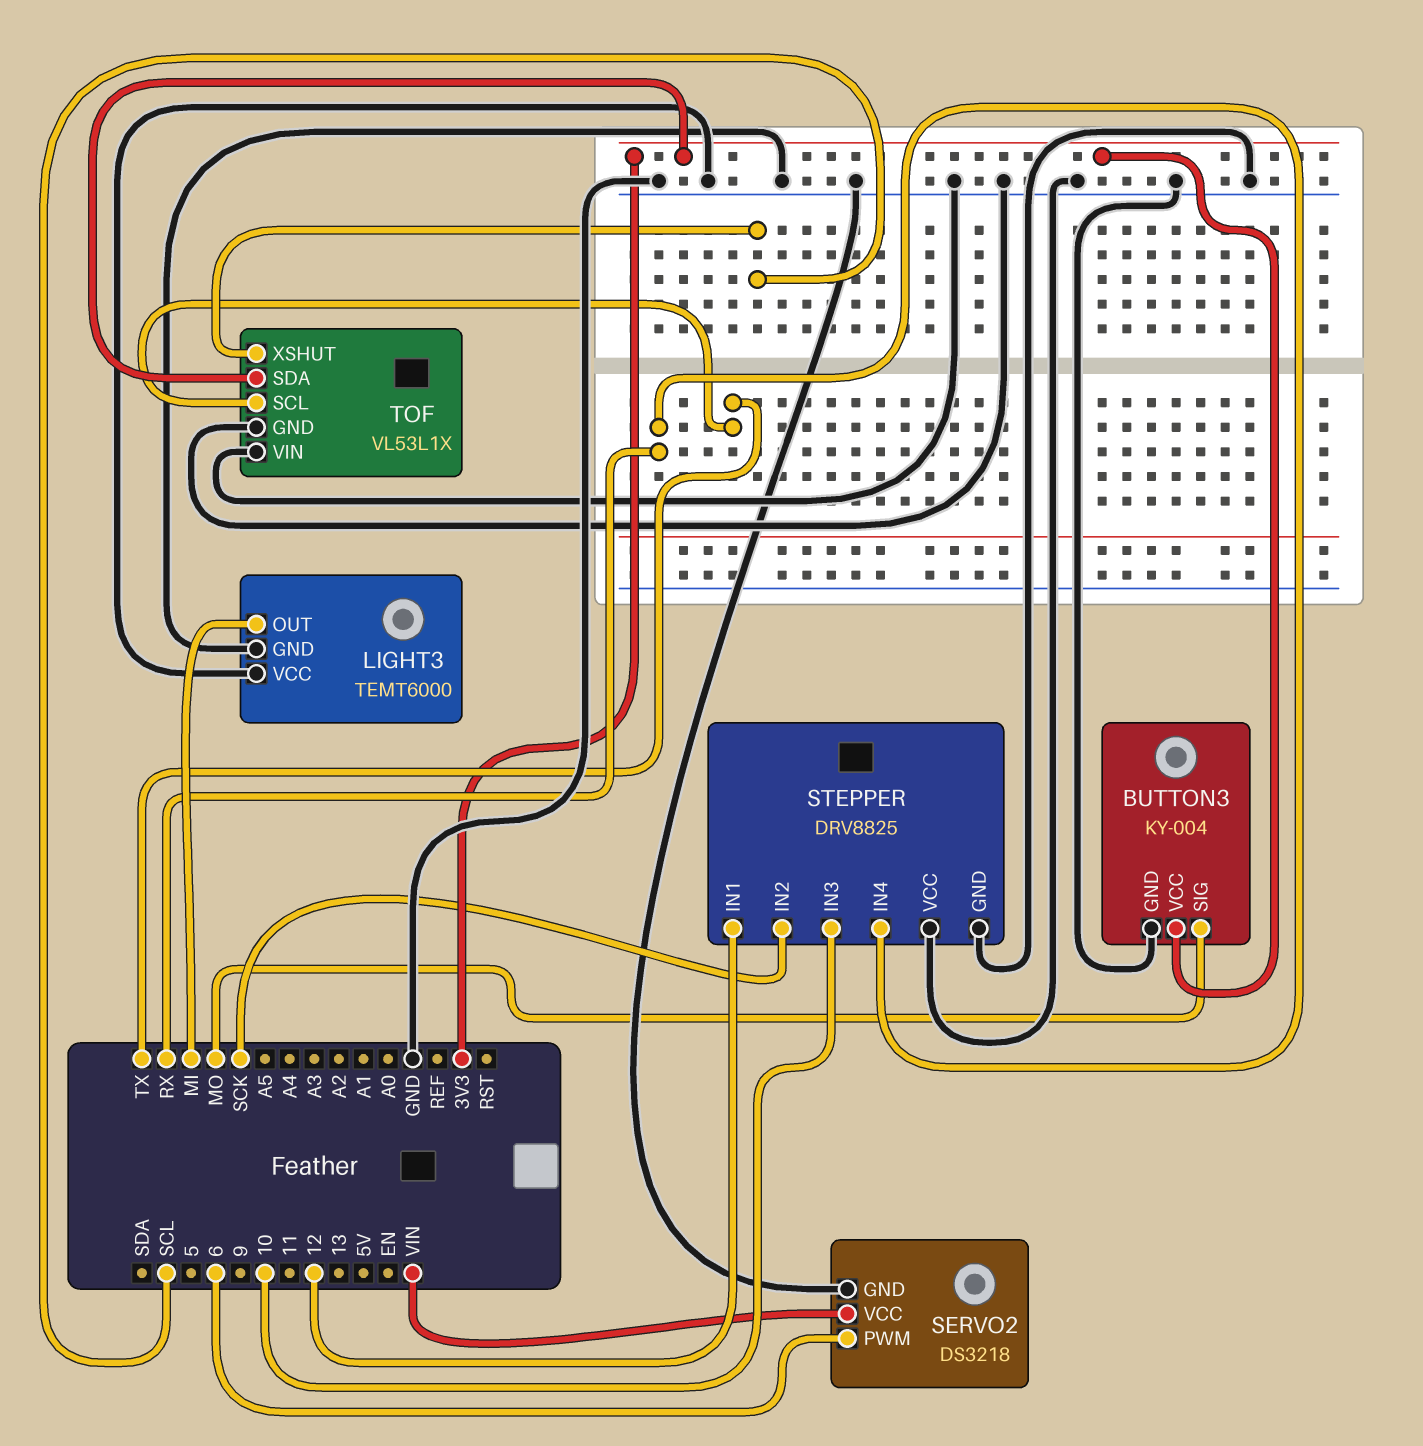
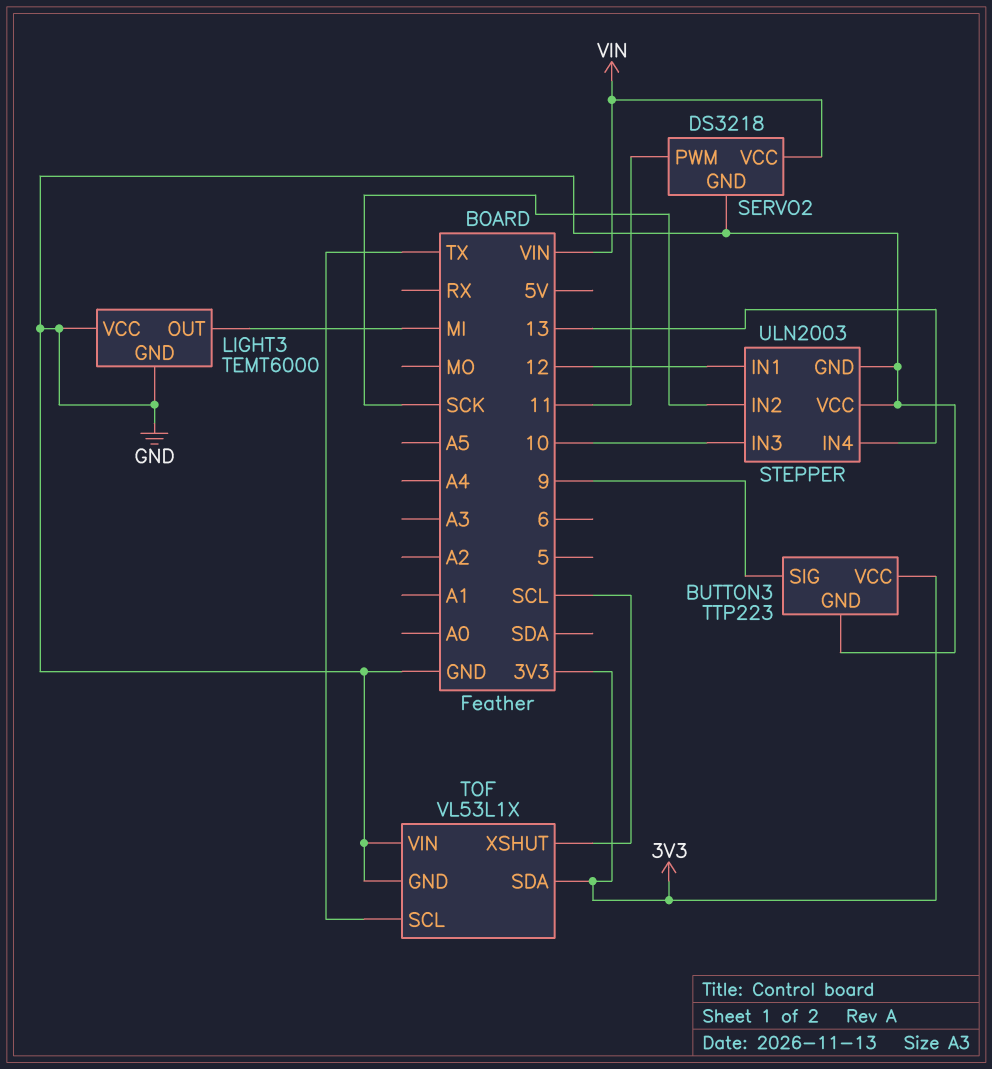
BUTTON3: KY-004 -> TTP223
BUTTON3 pin SIG: MO -> 9
SERVO2 pin PWM: 6 -> 11
STEPPER: DRV8825 -> ULN2003
STEPPER pin IN4: RX -> 13

